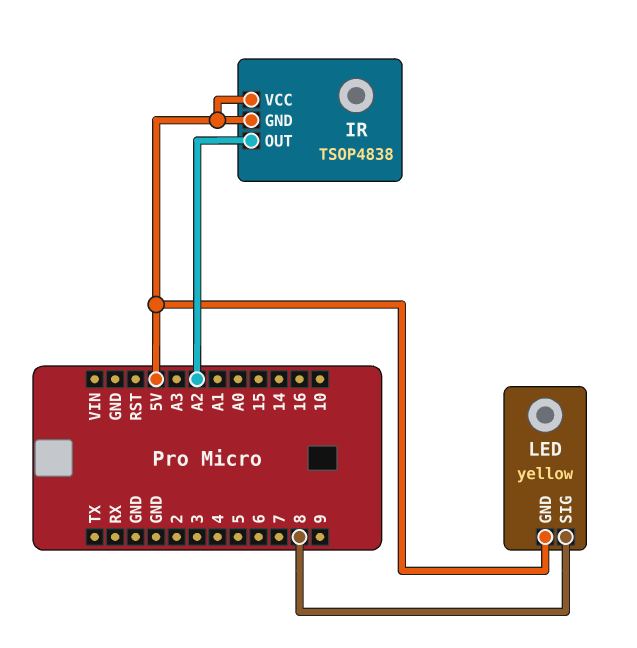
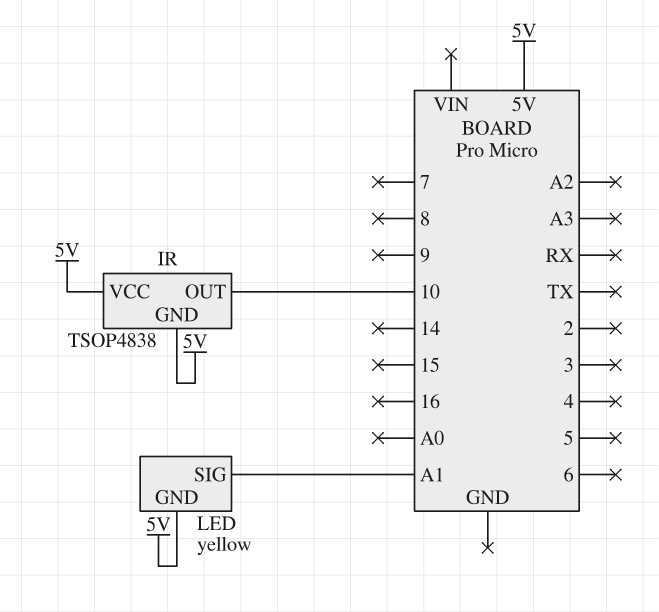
IR pin OUT: A2 -> 10
LED pin SIG: 8 -> A1

